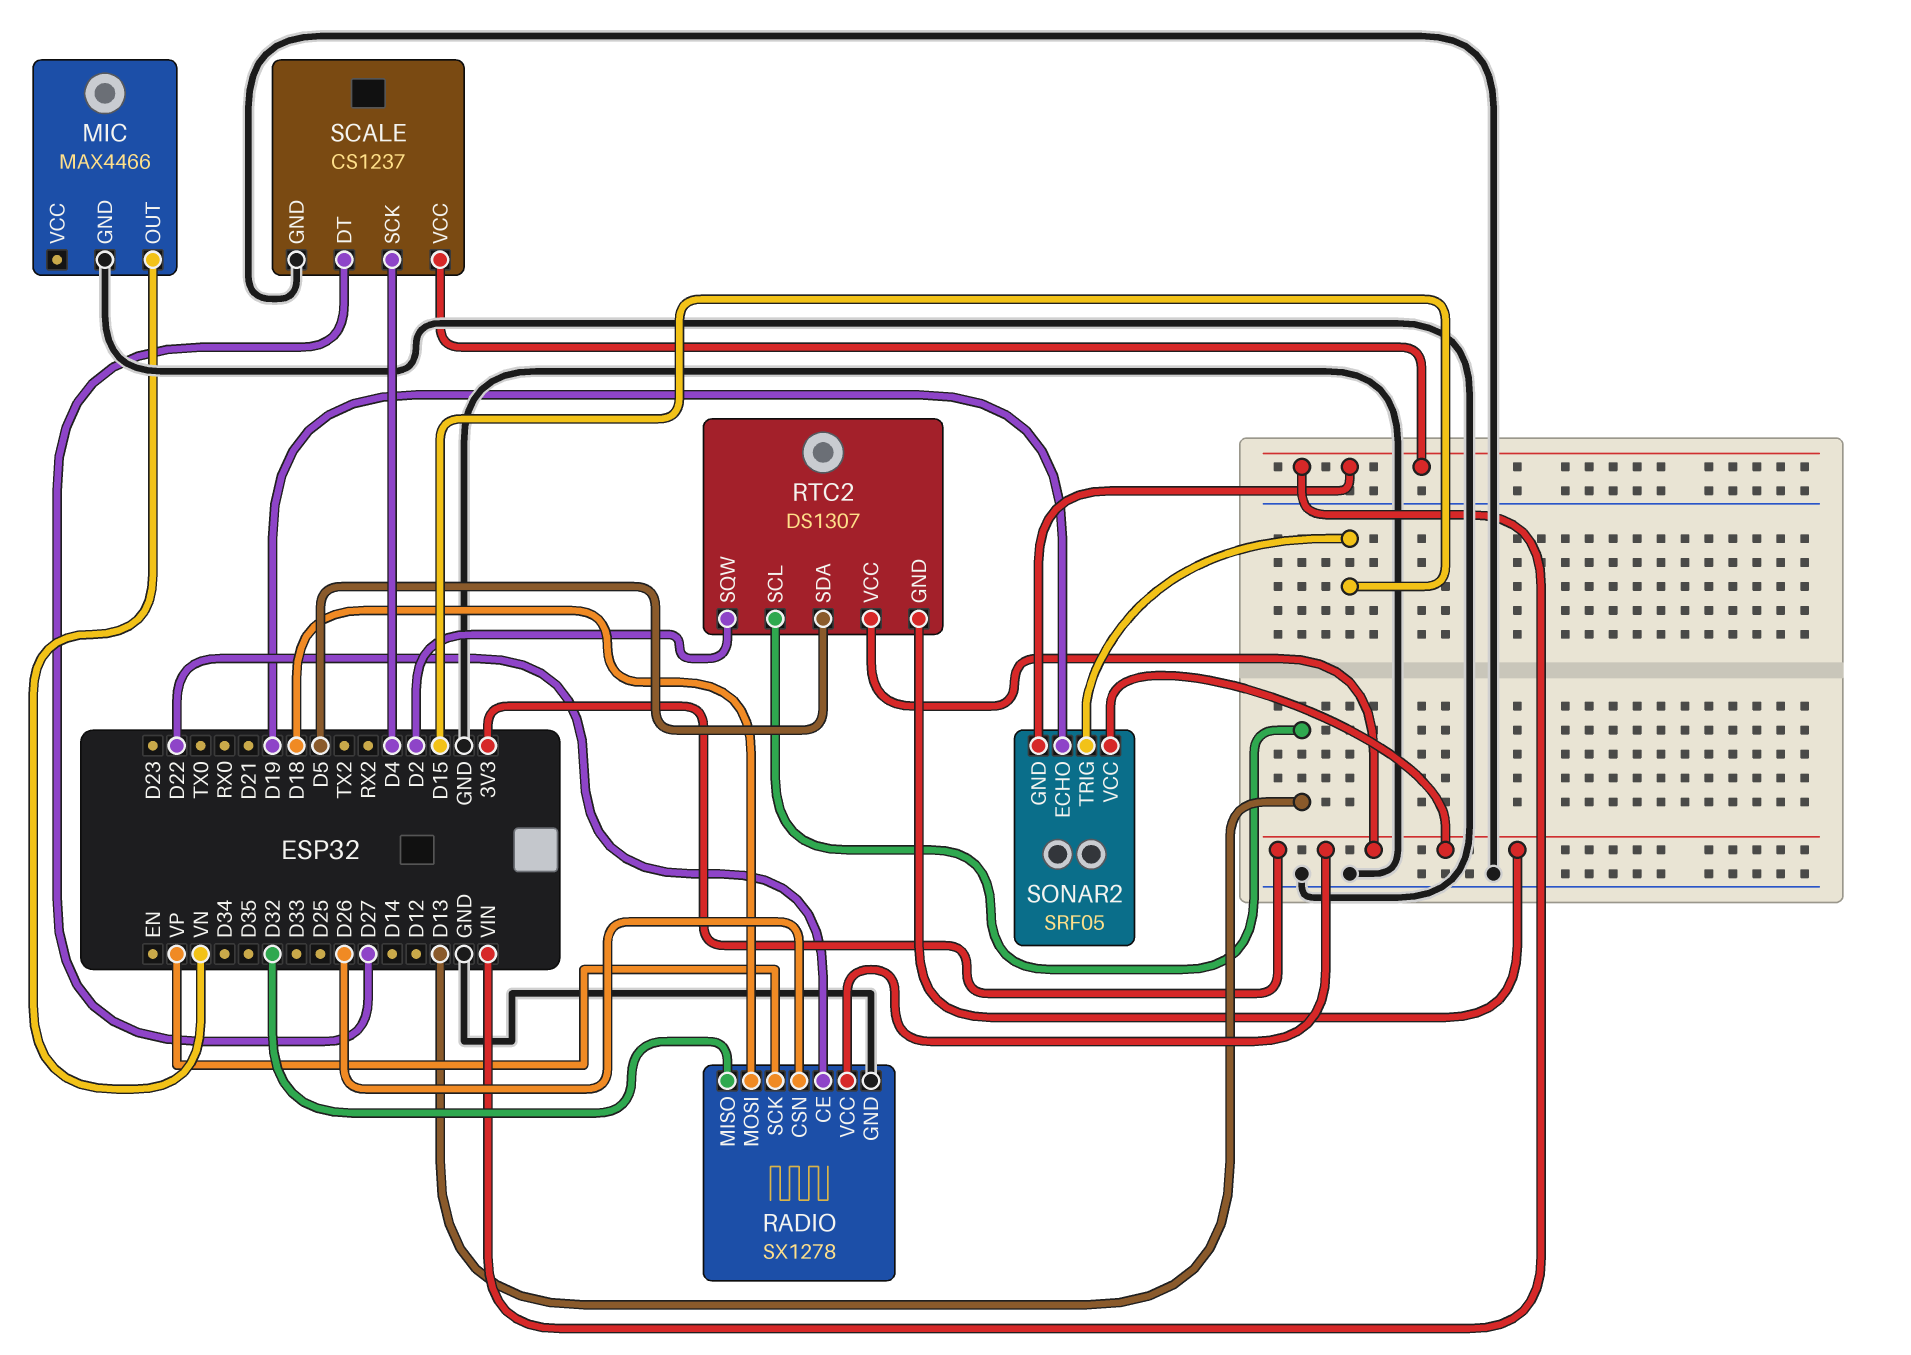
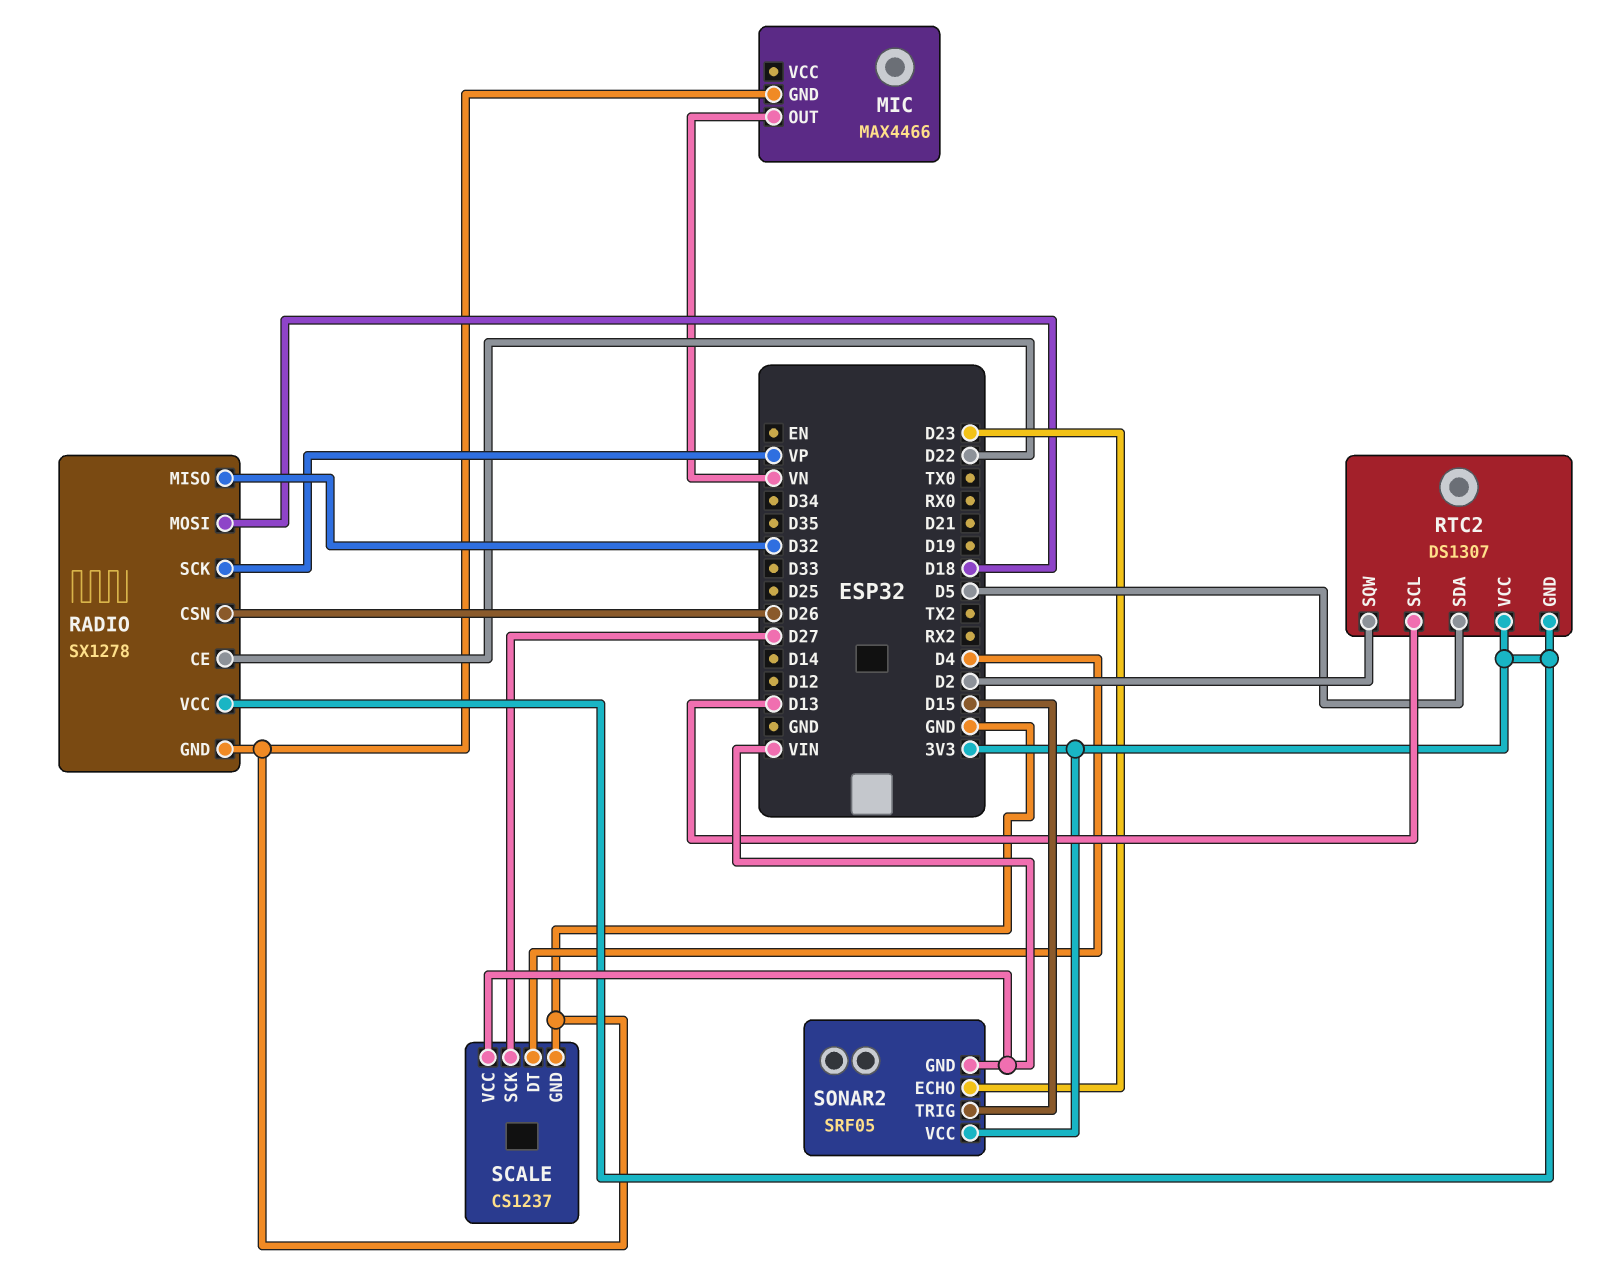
SCALE pin DT: D27 -> D4
SCALE pin SCK: D4 -> D27
SONAR2 pin ECHO: D19 -> D23

